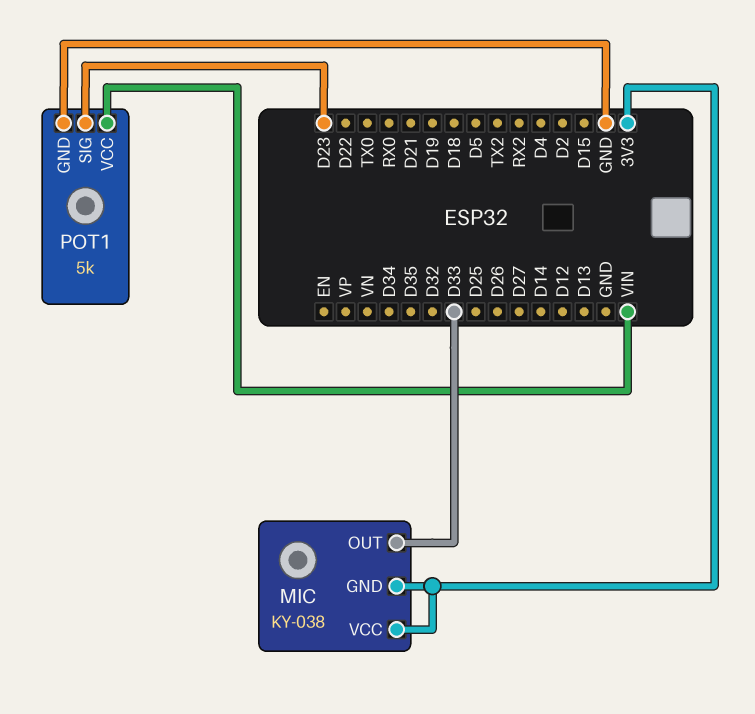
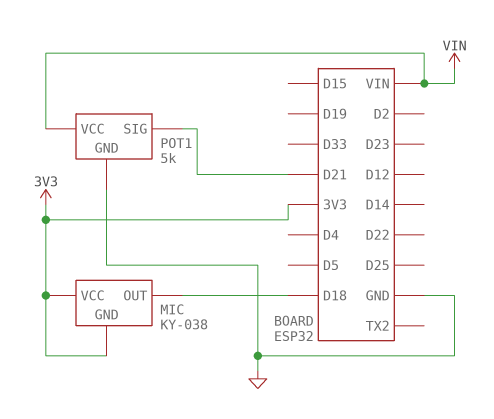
MIC pin OUT: D33 -> D18
POT1 pin SIG: D23 -> D21

